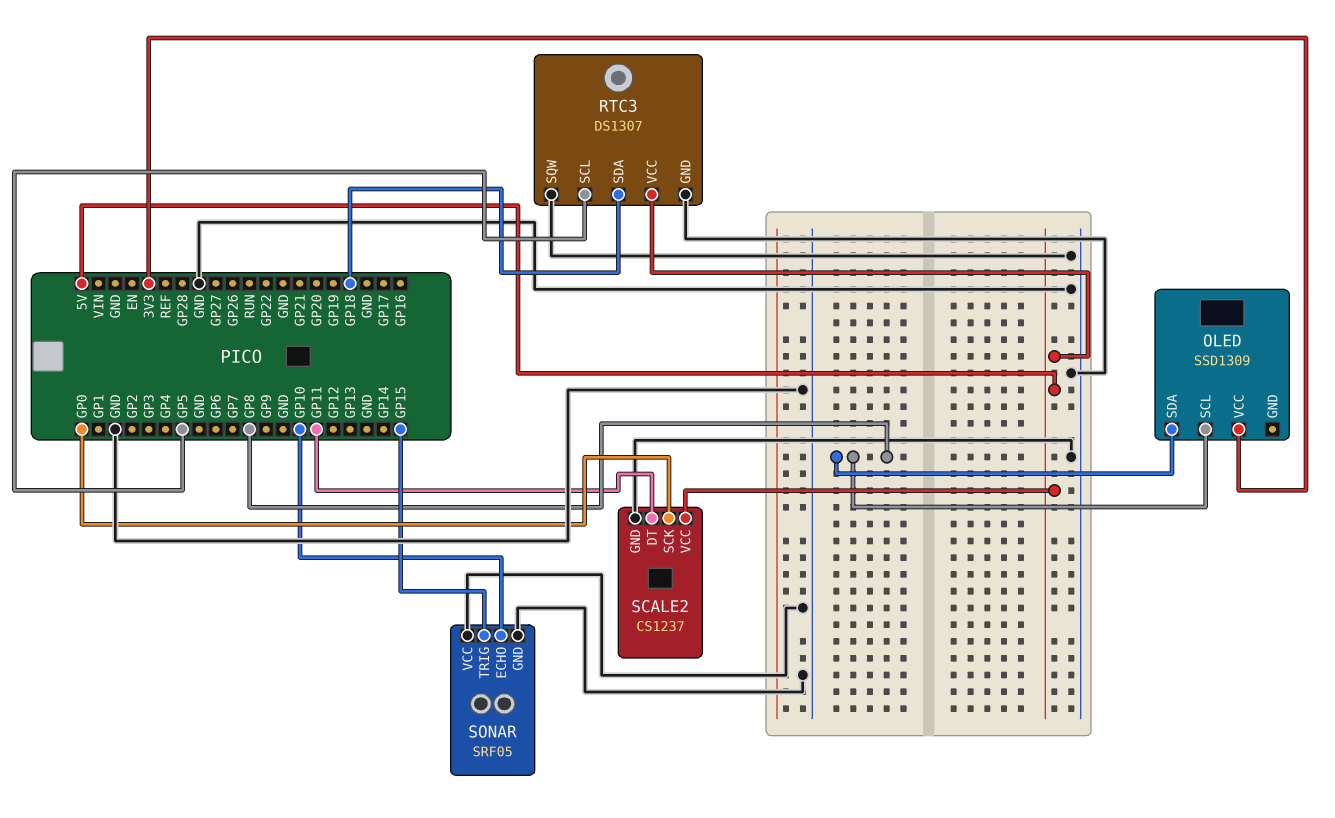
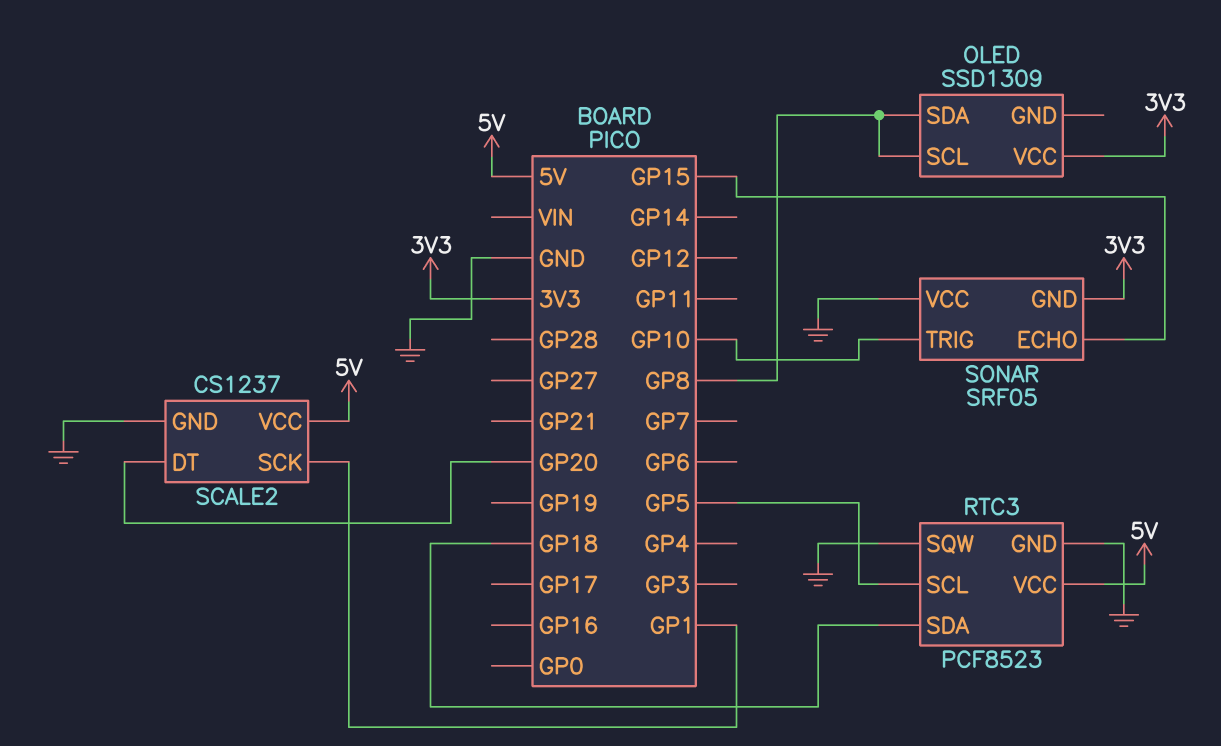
RTC3: DS1307 -> PCF8523
SCALE2 pin DT: GP11 -> GP20
SCALE2 pin SCK: GP0 -> GP1
SONAR pin ECHO: GP10 -> GP15
SONAR pin GND: GND -> 3V3
SONAR pin TRIG: GP15 -> GP10

